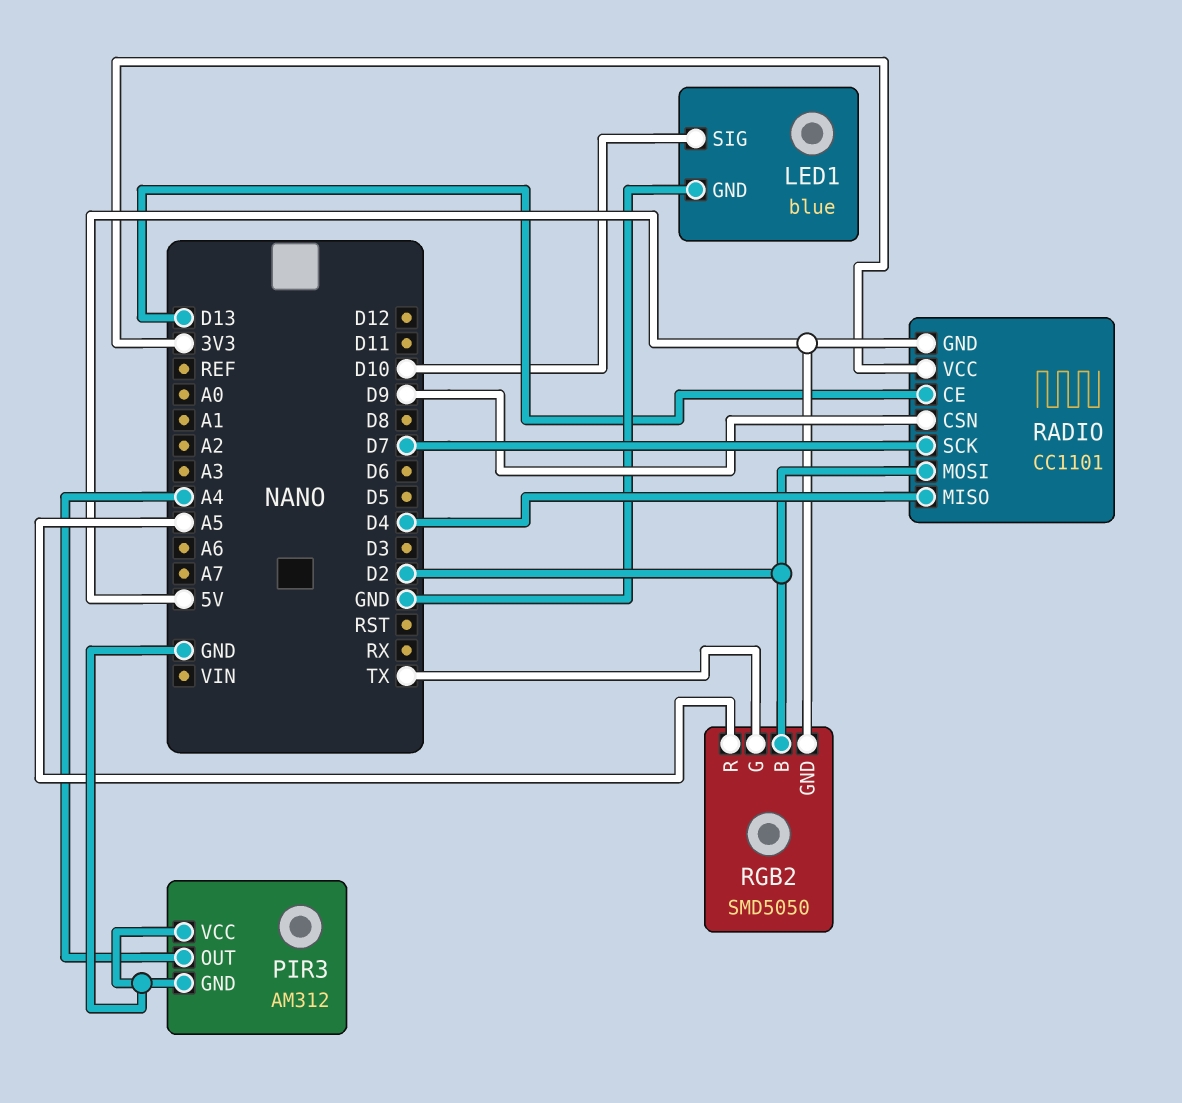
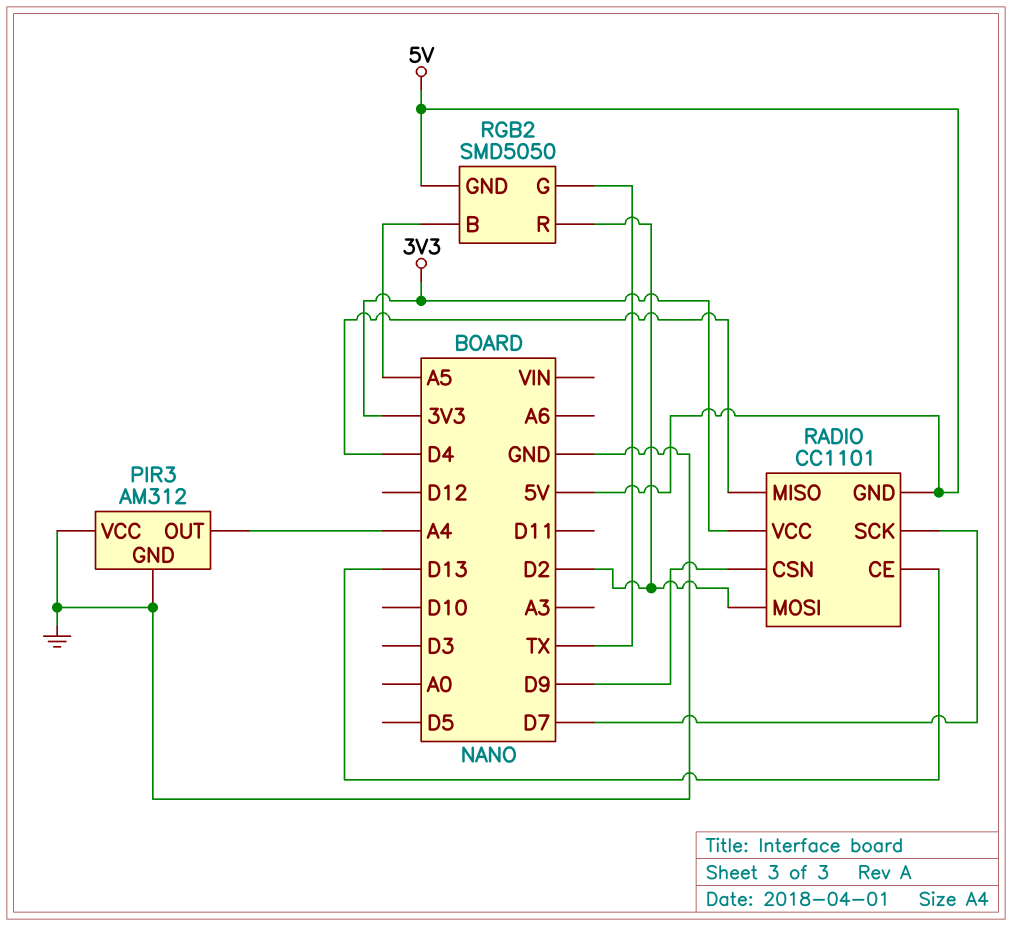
LED1: blue -> none
LED1 pin GND: GND -> none
LED1 pin SIG: D10 -> none
RGB2 pin B: D2 -> A5
RGB2 pin R: A5 -> D2

